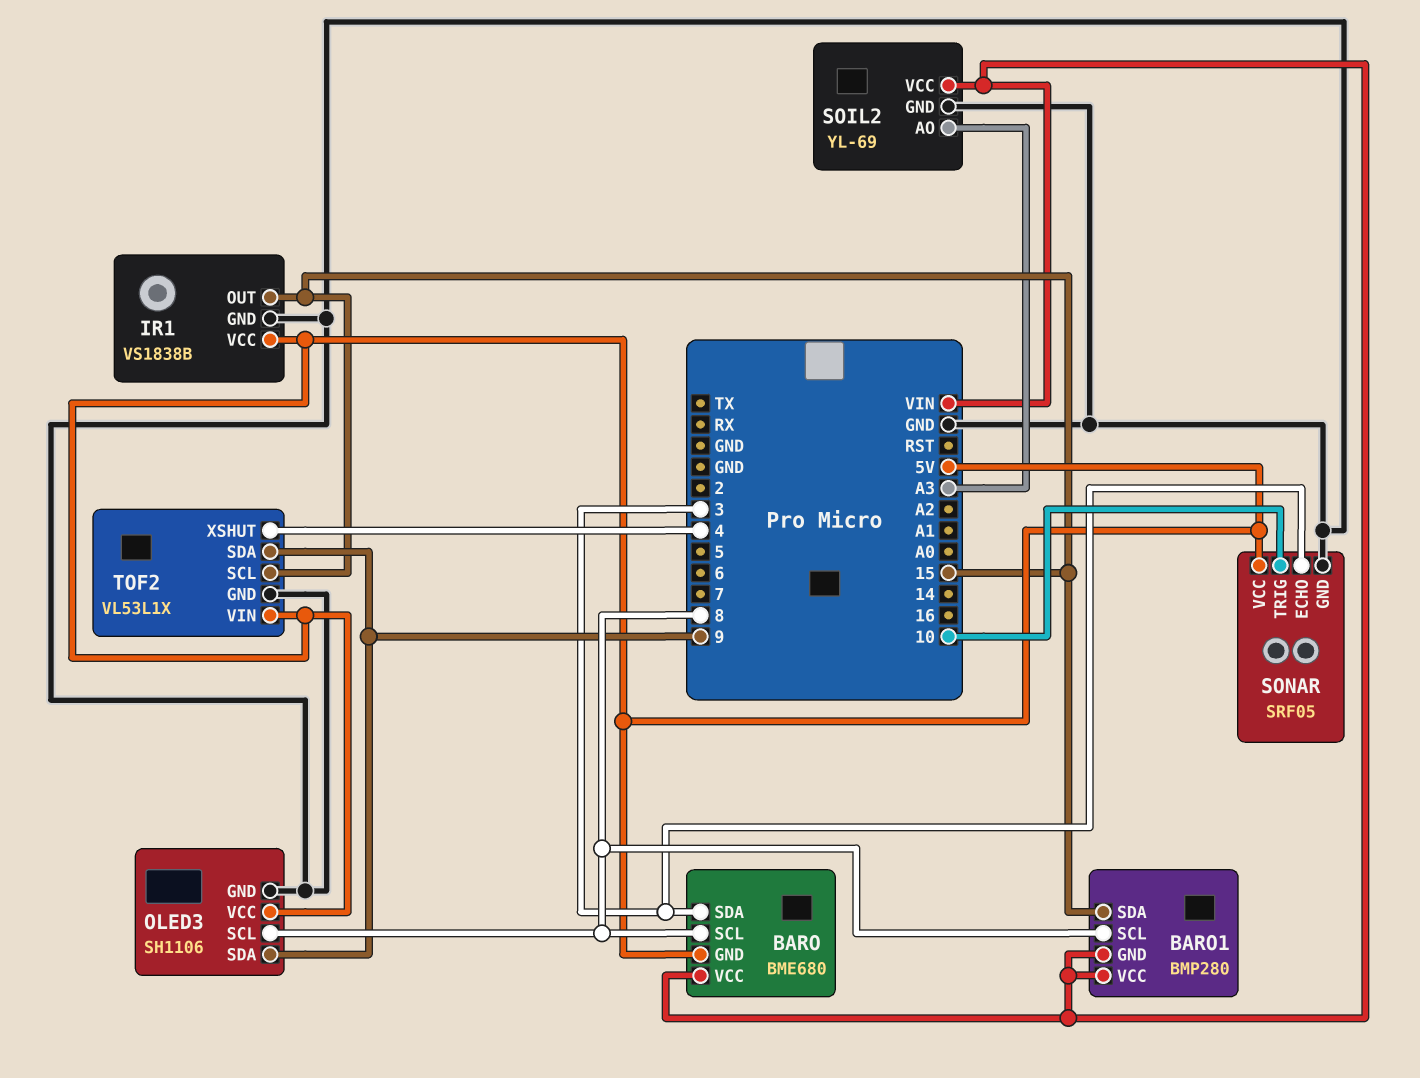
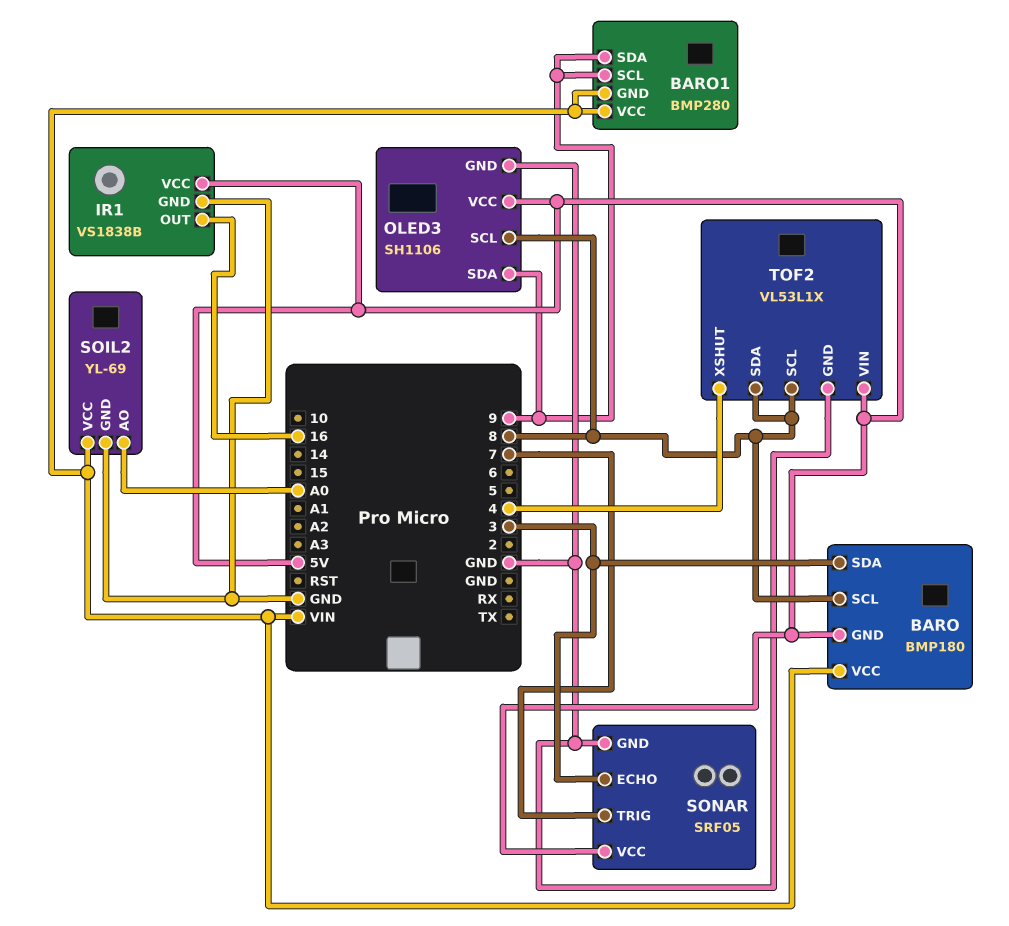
BARO: BME680 -> BMP180
BARO1 pin SCL: 8 -> 9
BARO1 pin SDA: 15 -> 9
IR1 pin OUT: 15 -> 16
SOIL2 pin AO: A3 -> A0
SONAR pin TRIG: 10 -> 7
TOF2 pin SCL: 15 -> 8
TOF2 pin SDA: 9 -> 8

